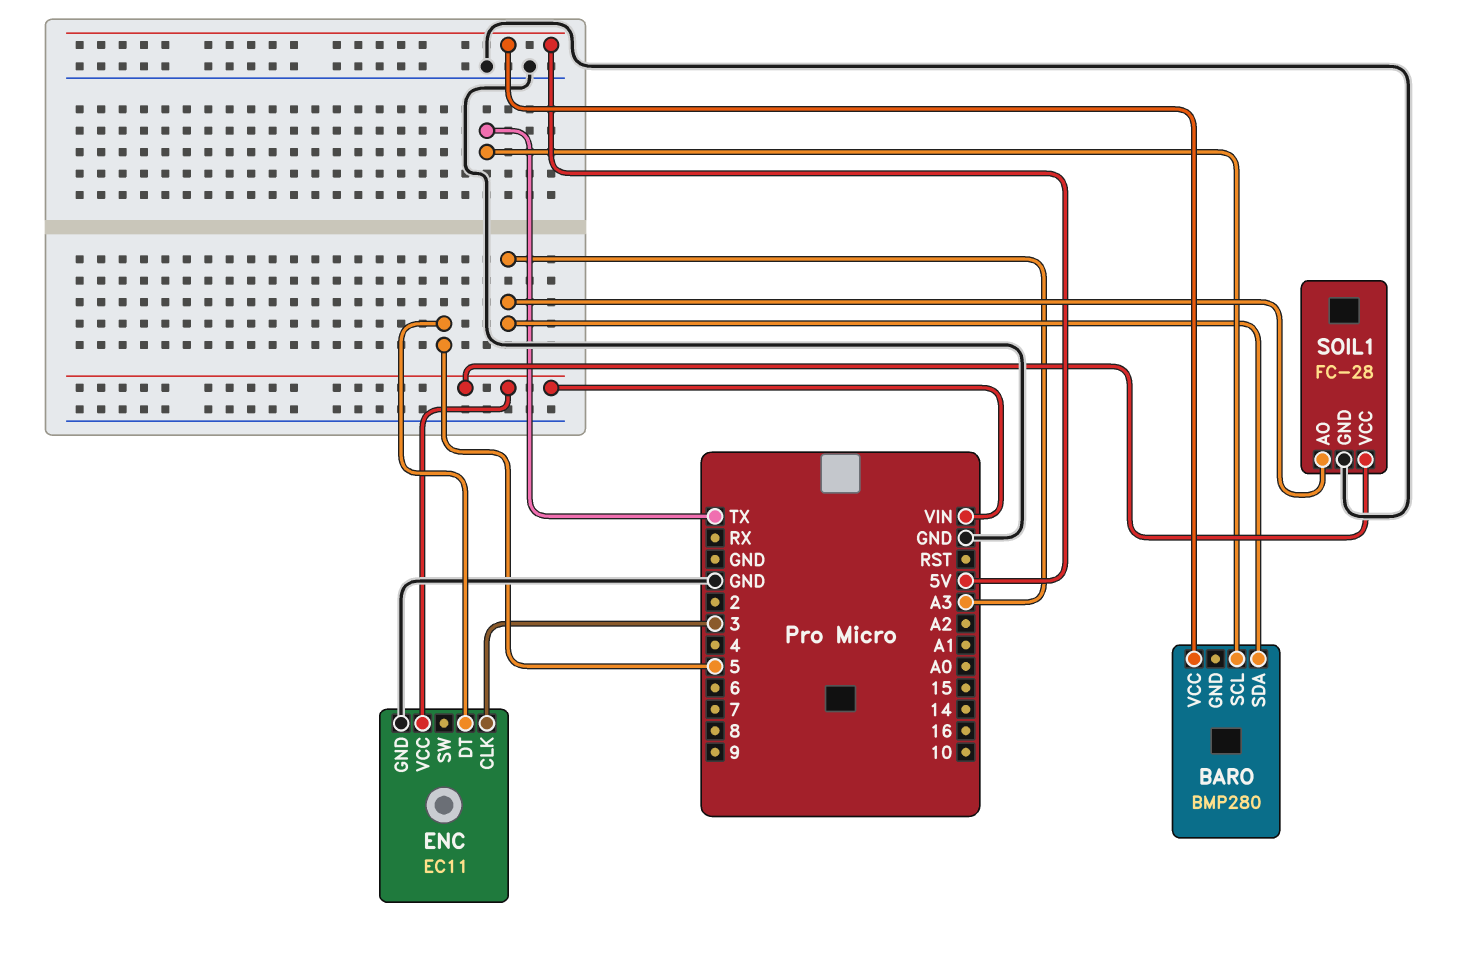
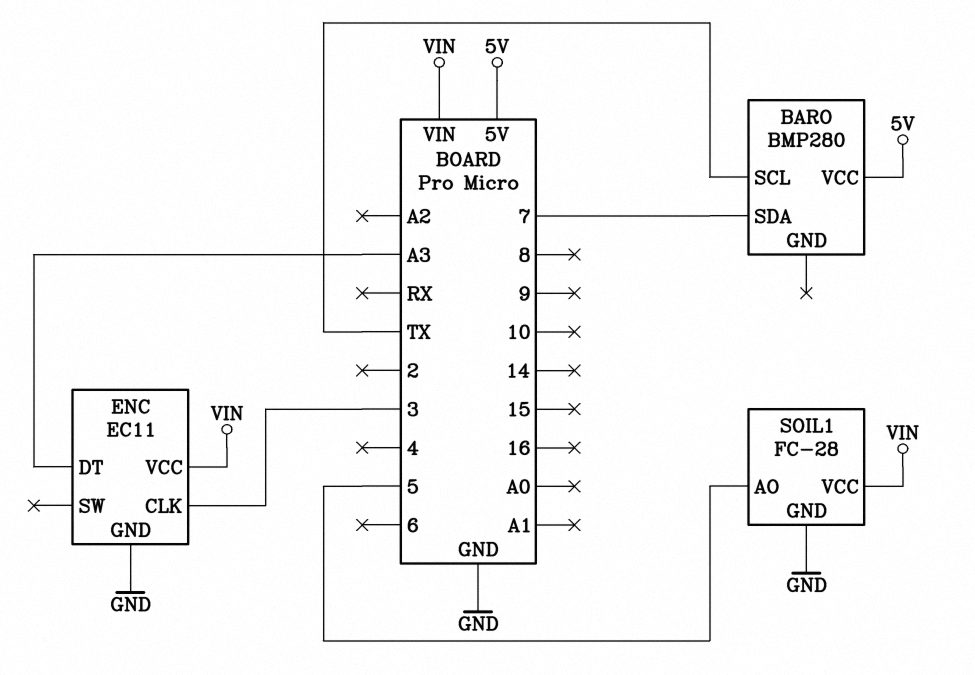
BARO pin SDA: A3 -> 7
ENC pin DT: 5 -> A3
SOIL1 pin AO: A3 -> 5

